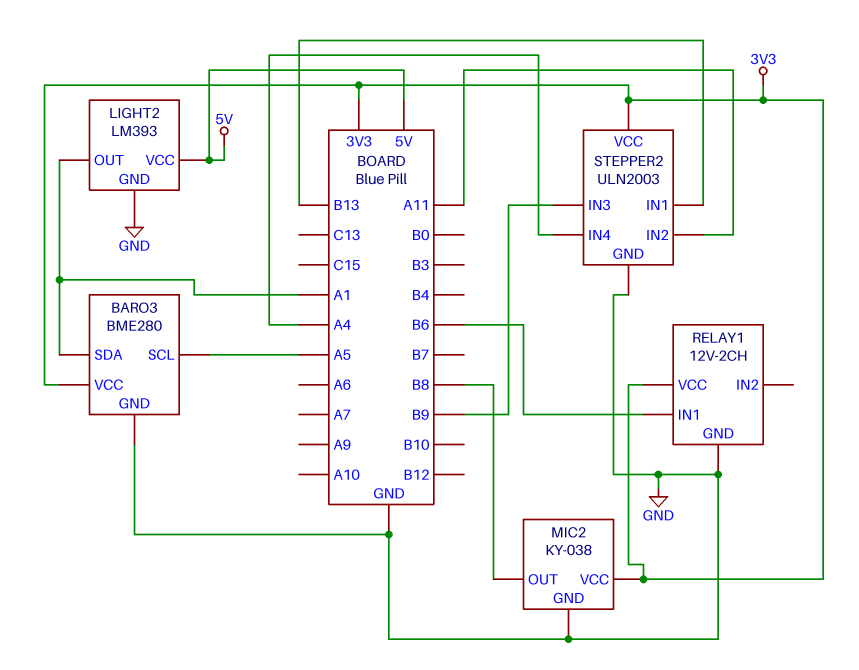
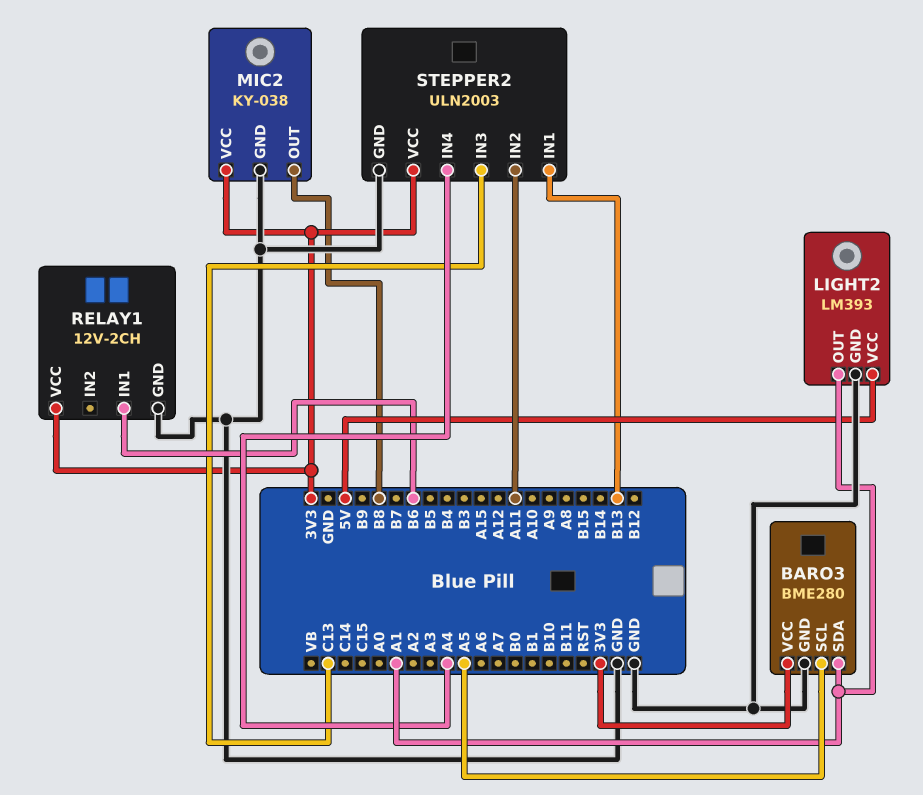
STEPPER2 pin IN3: B9 -> C13

